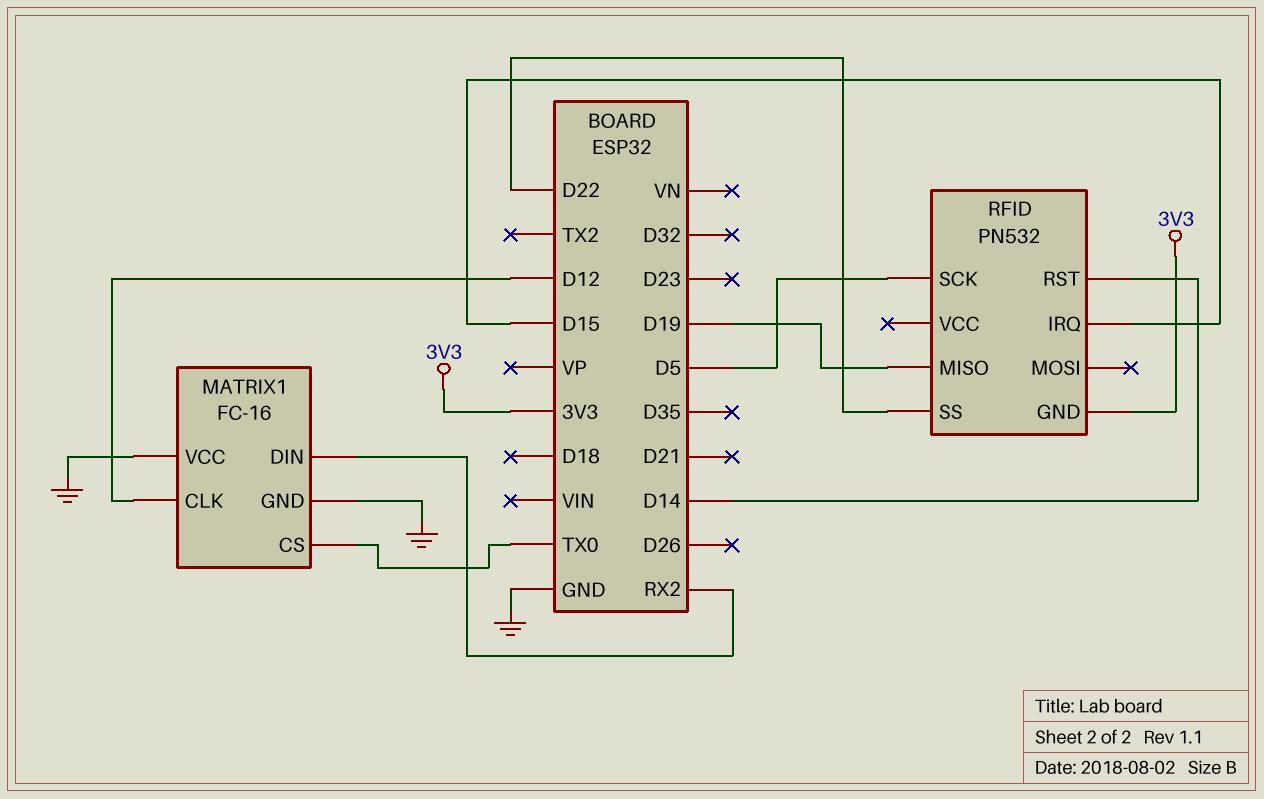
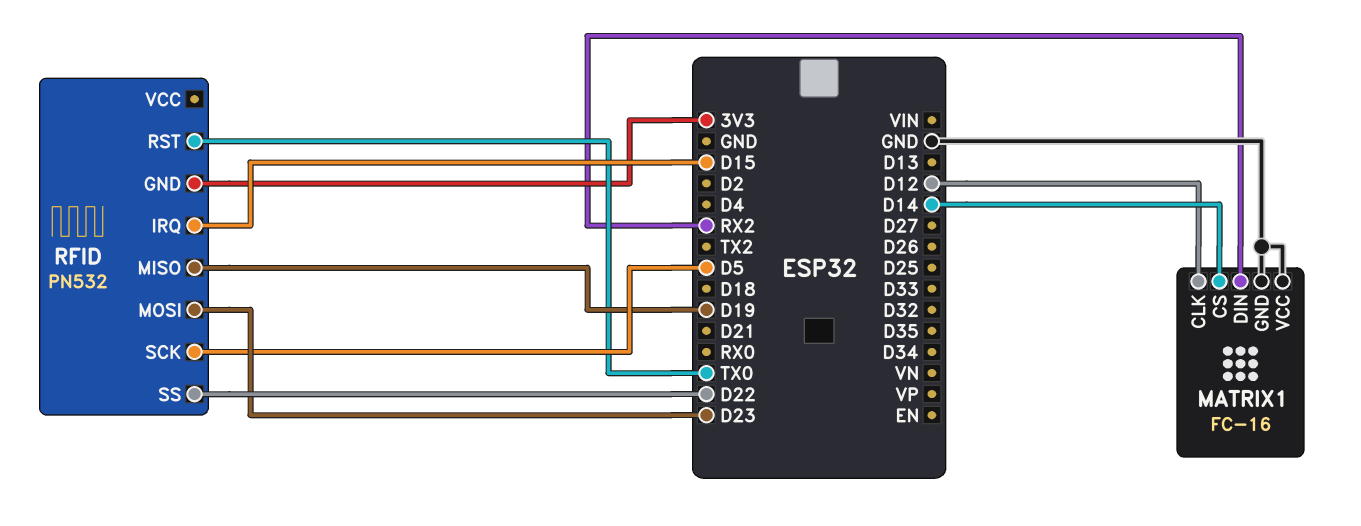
MATRIX1 pin CS: TX0 -> D14
RFID pin MOSI: none -> D23
RFID pin RST: D14 -> TX0

